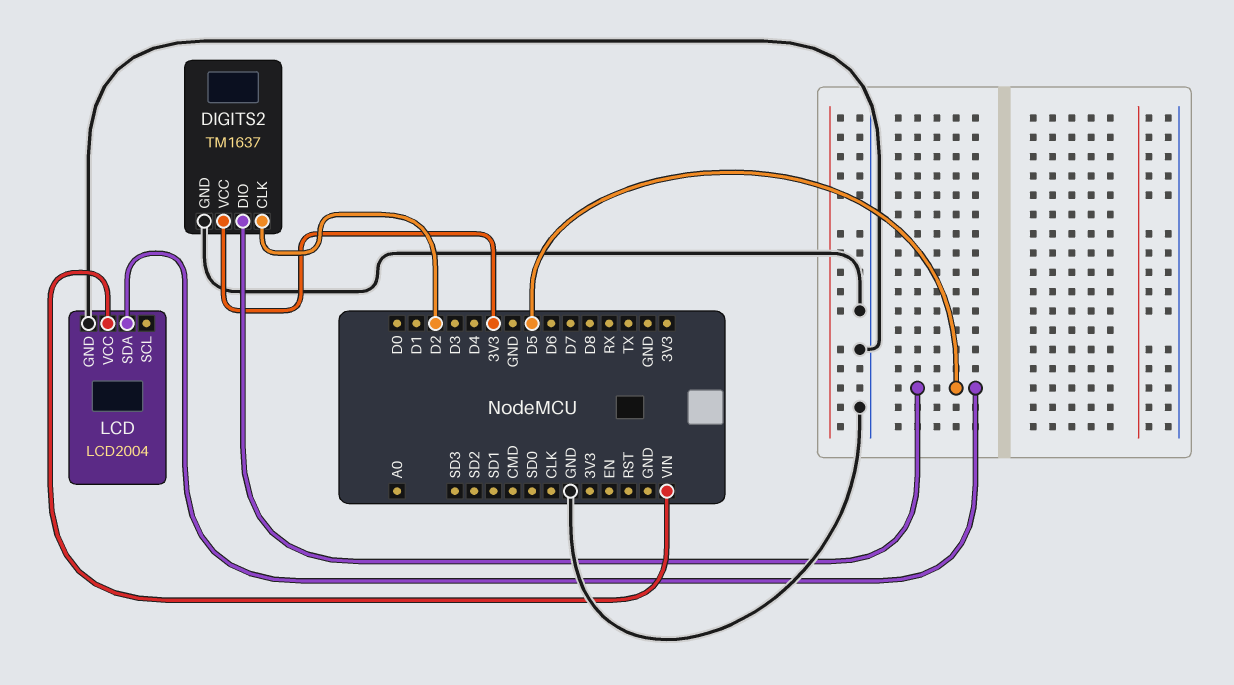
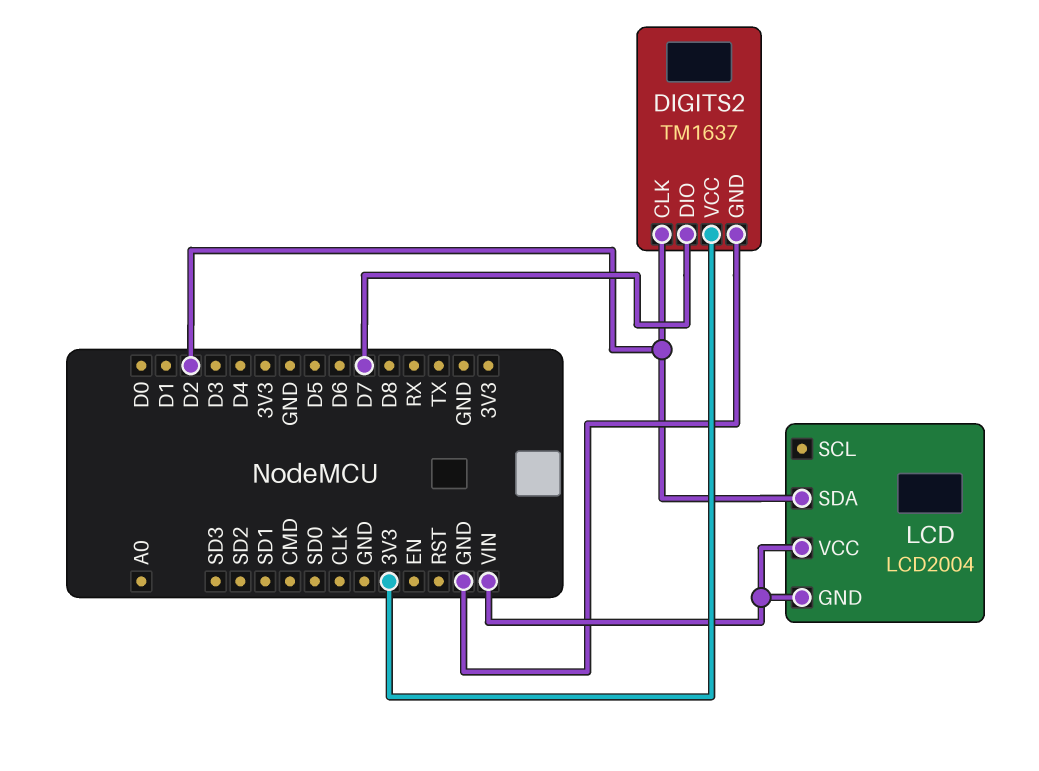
DIGITS2 pin DIO: D5 -> D7
LCD pin GND: GND -> VIN
LCD pin SDA: D5 -> D2

